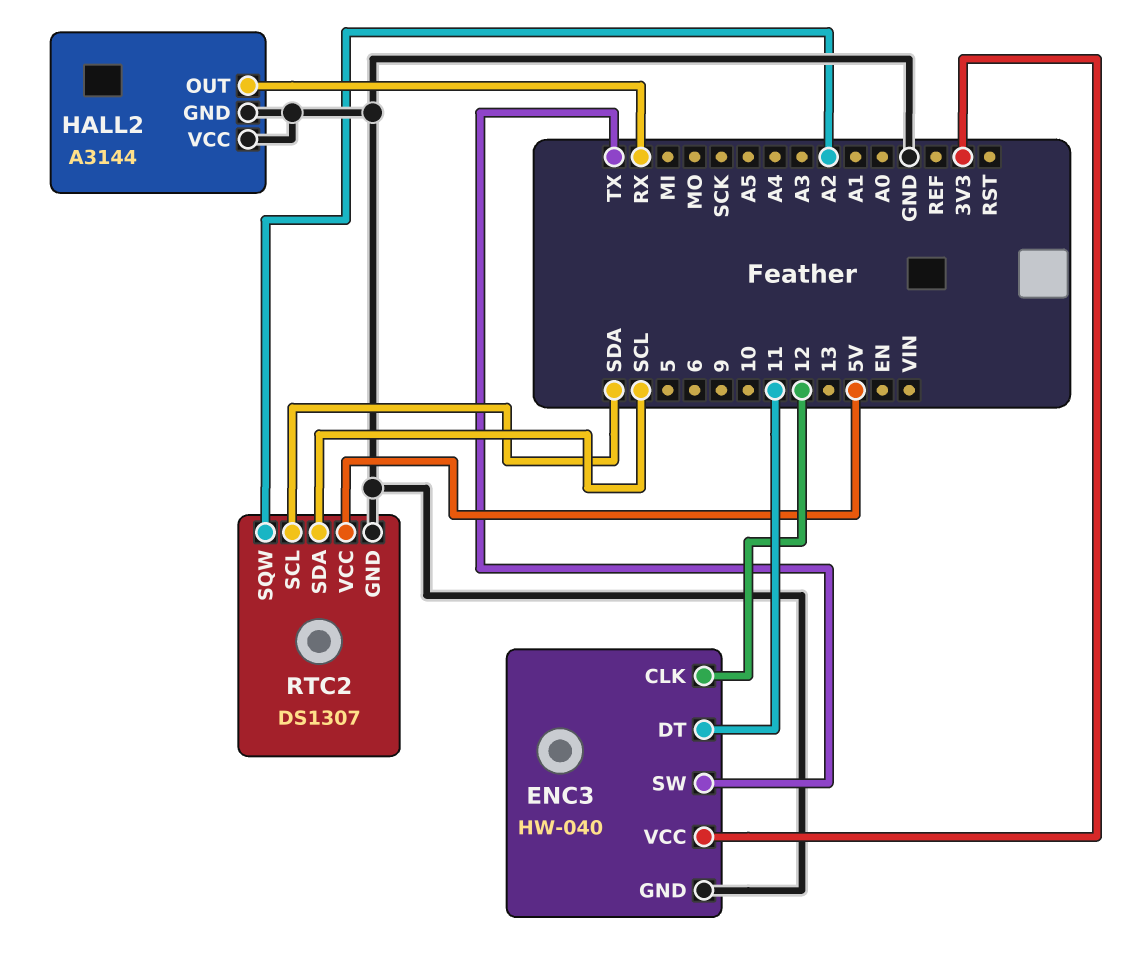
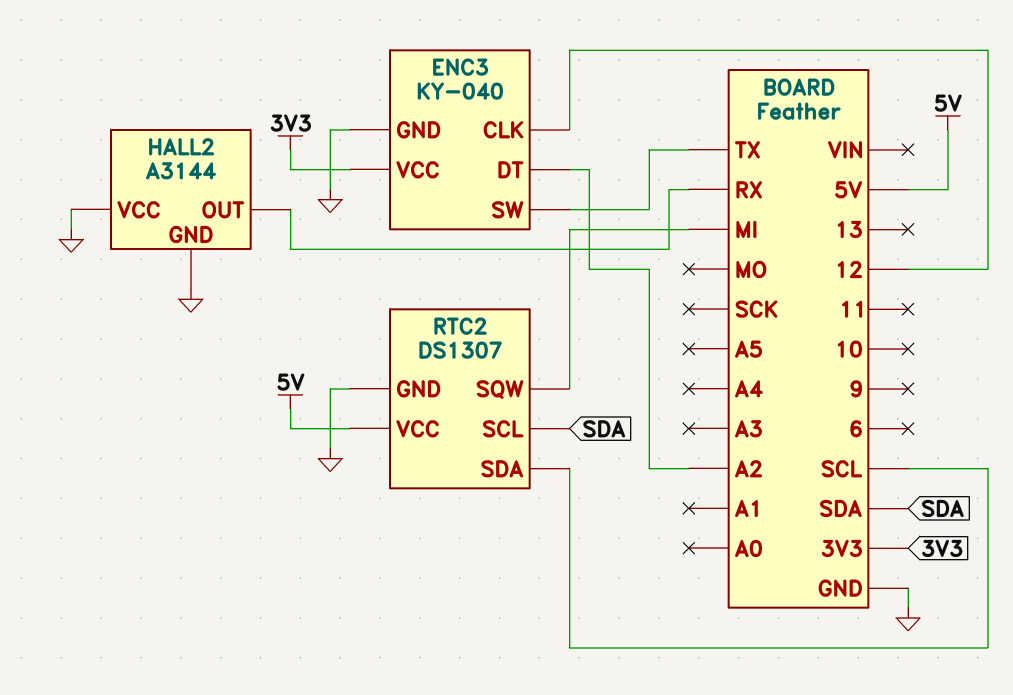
ENC3: HW-040 -> KY-040
ENC3 pin DT: 11 -> A2
RTC2 pin SQW: A2 -> MI

